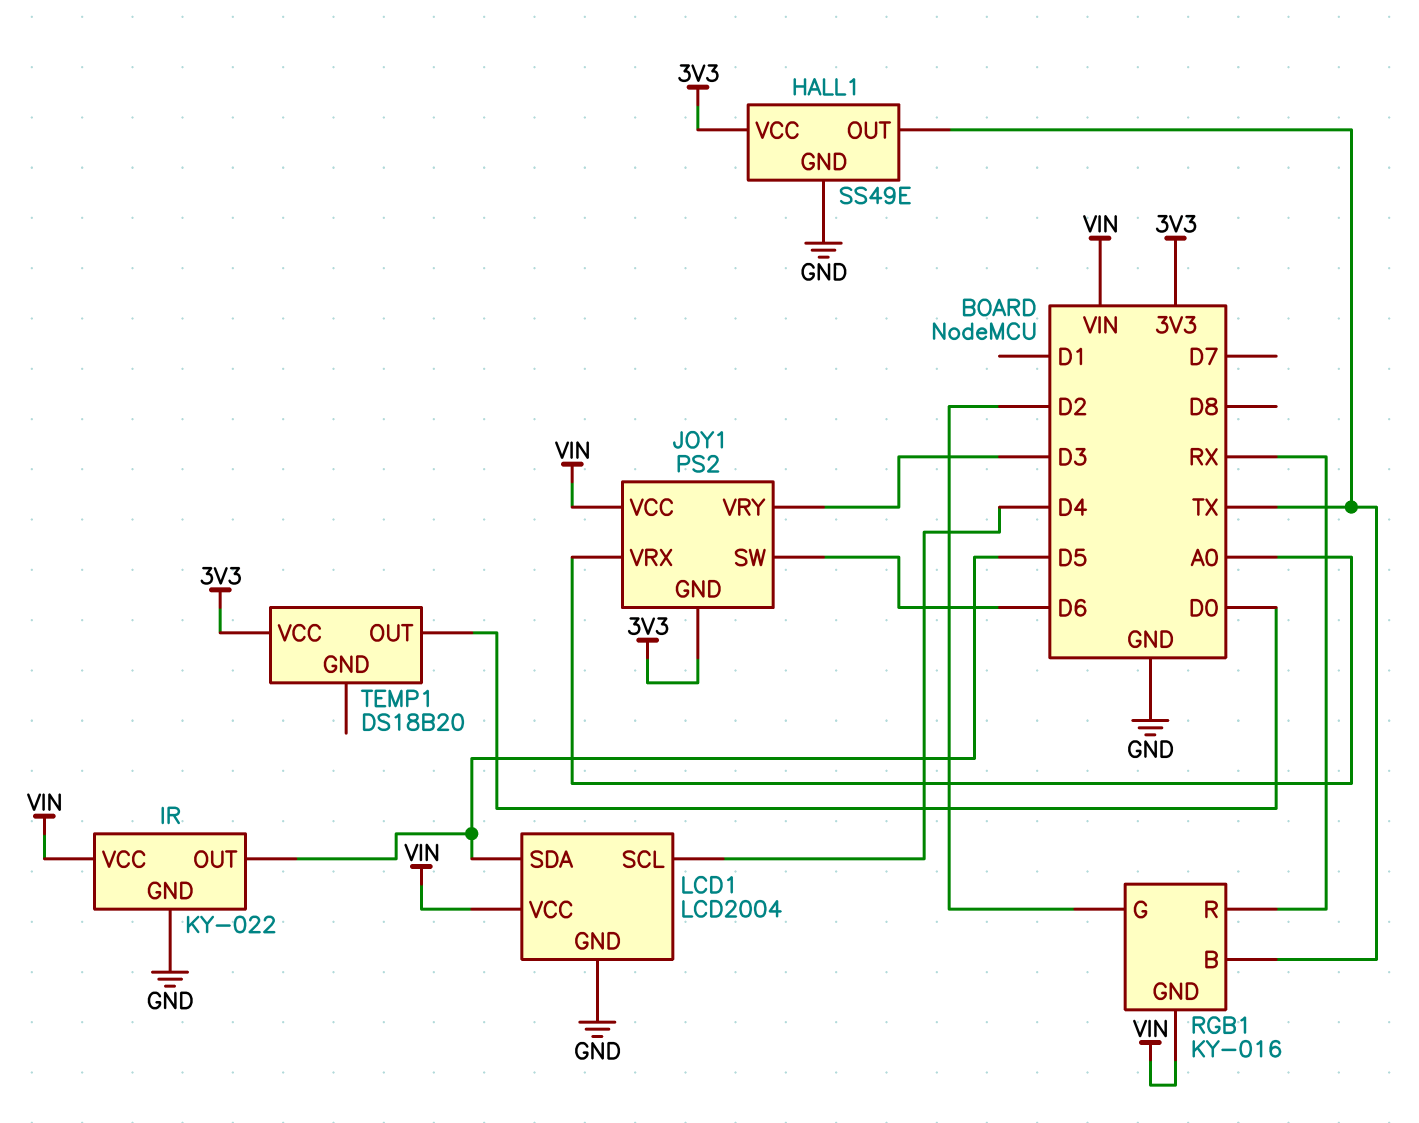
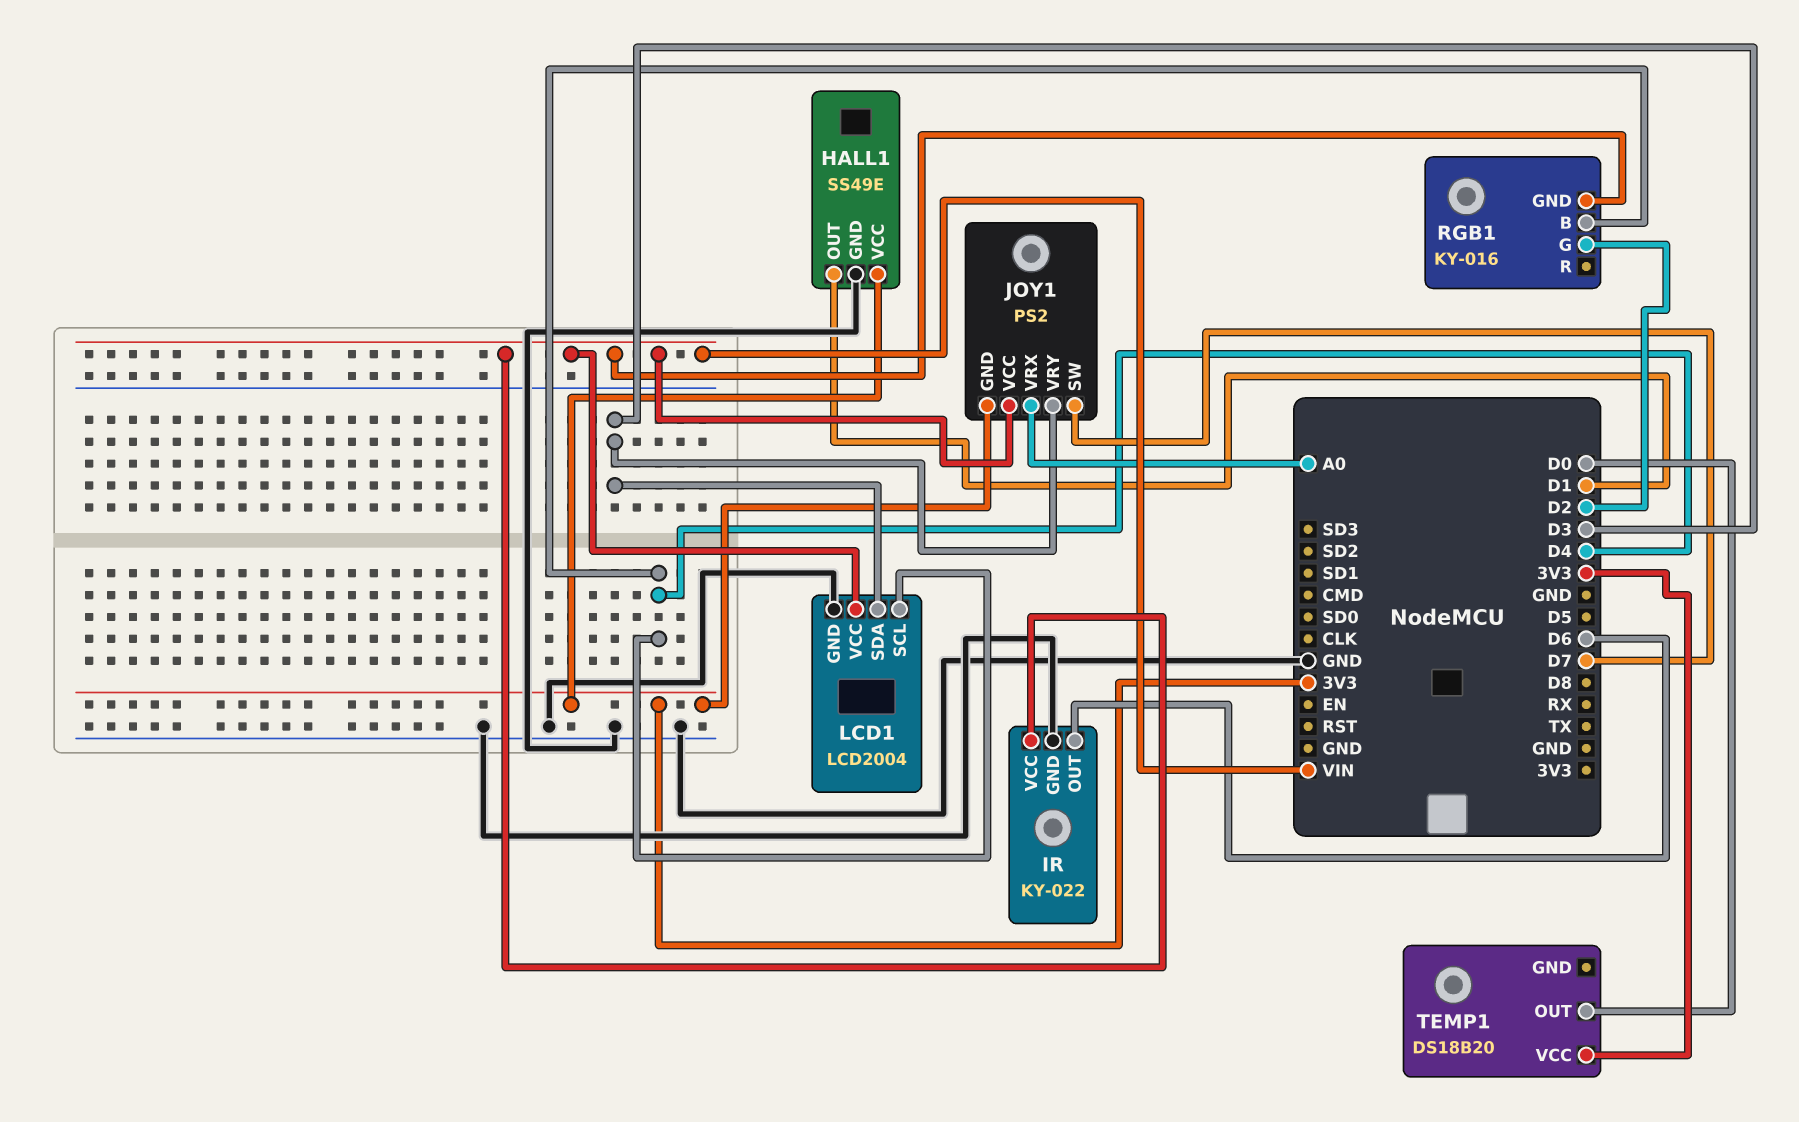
HALL1 pin OUT: TX -> D1
IR pin OUT: D5 -> D6
JOY1 pin SW: D6 -> D7
LCD1 pin SDA: D5 -> D3
RGB1 pin B: TX -> D4
RGB1 pin R: RX -> none

